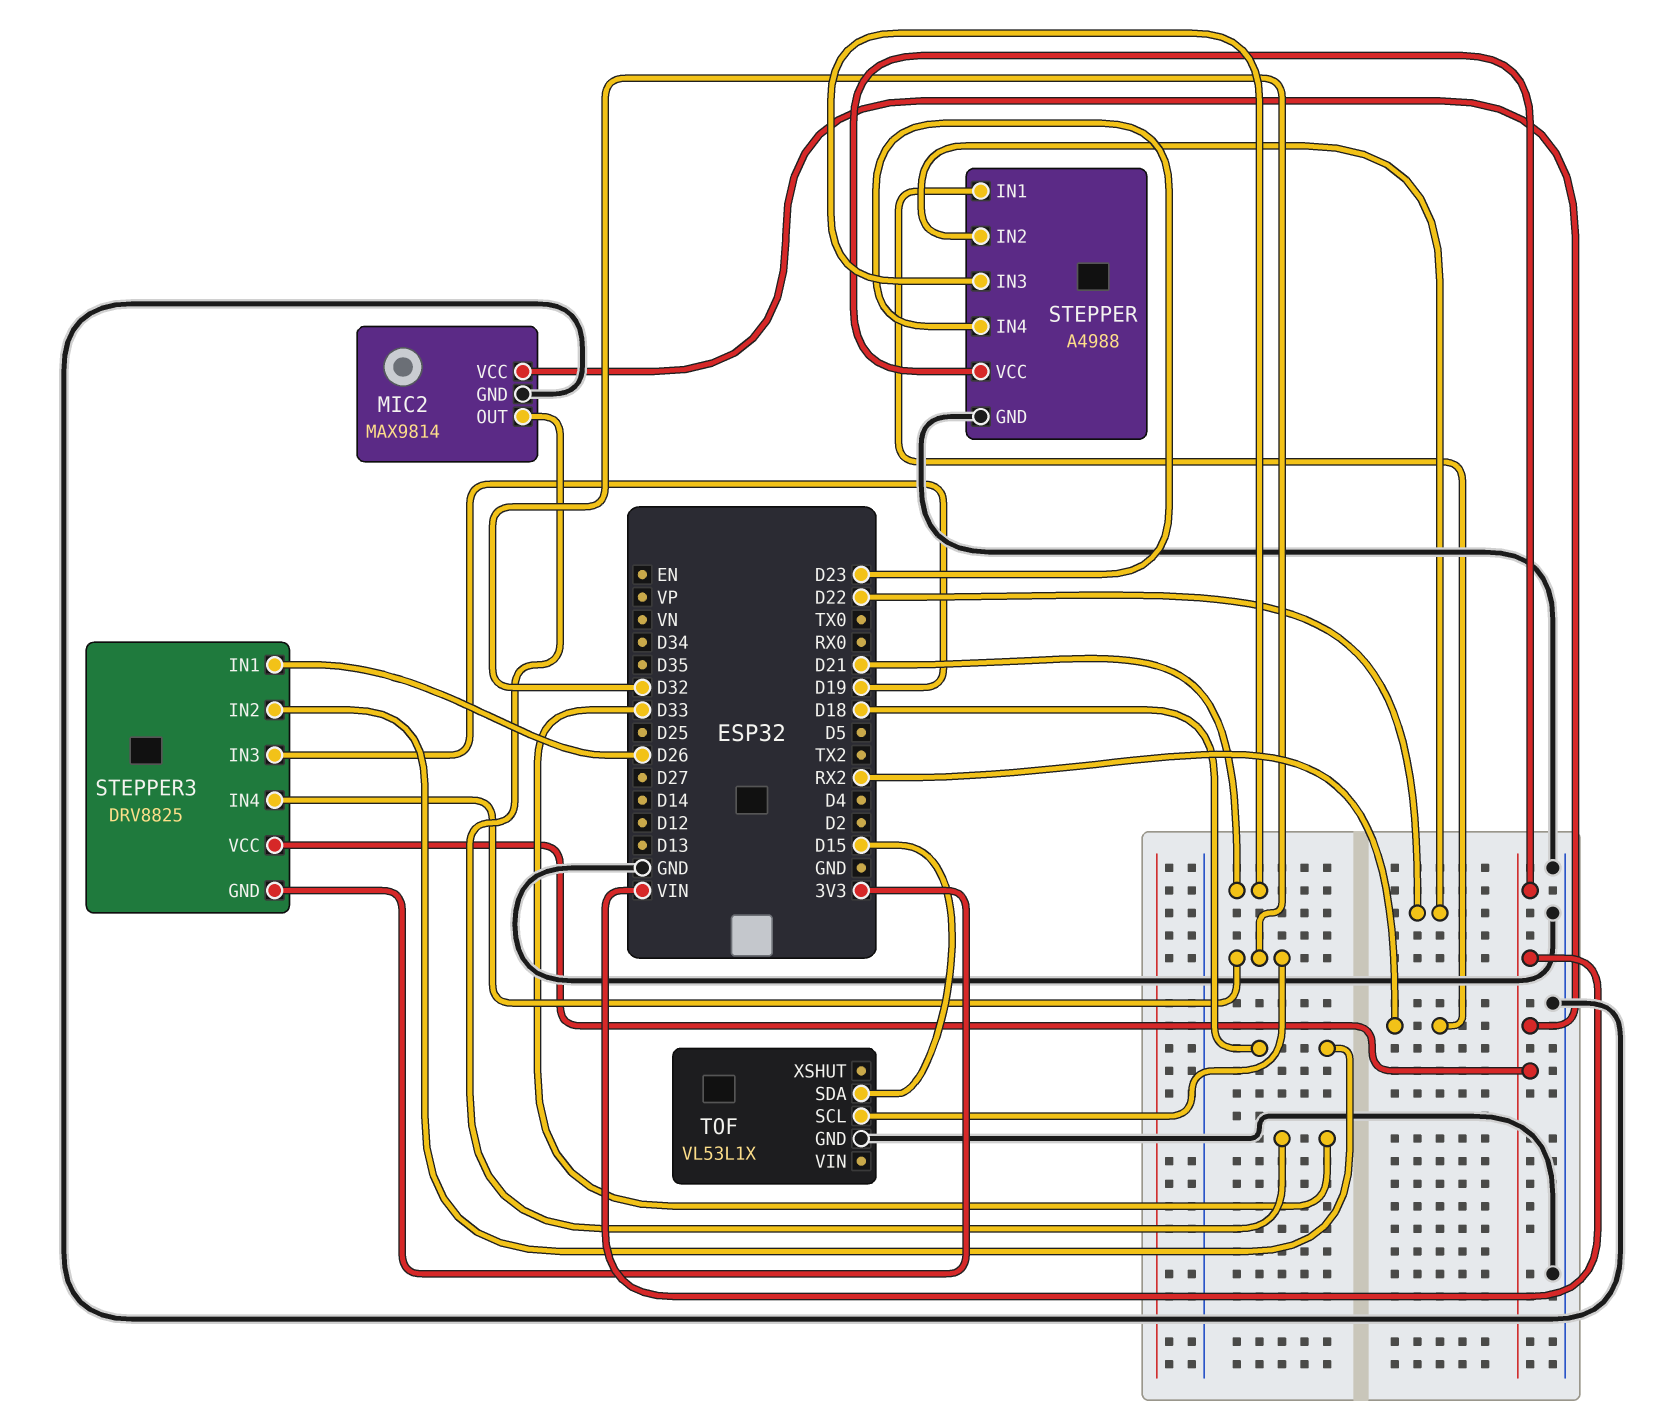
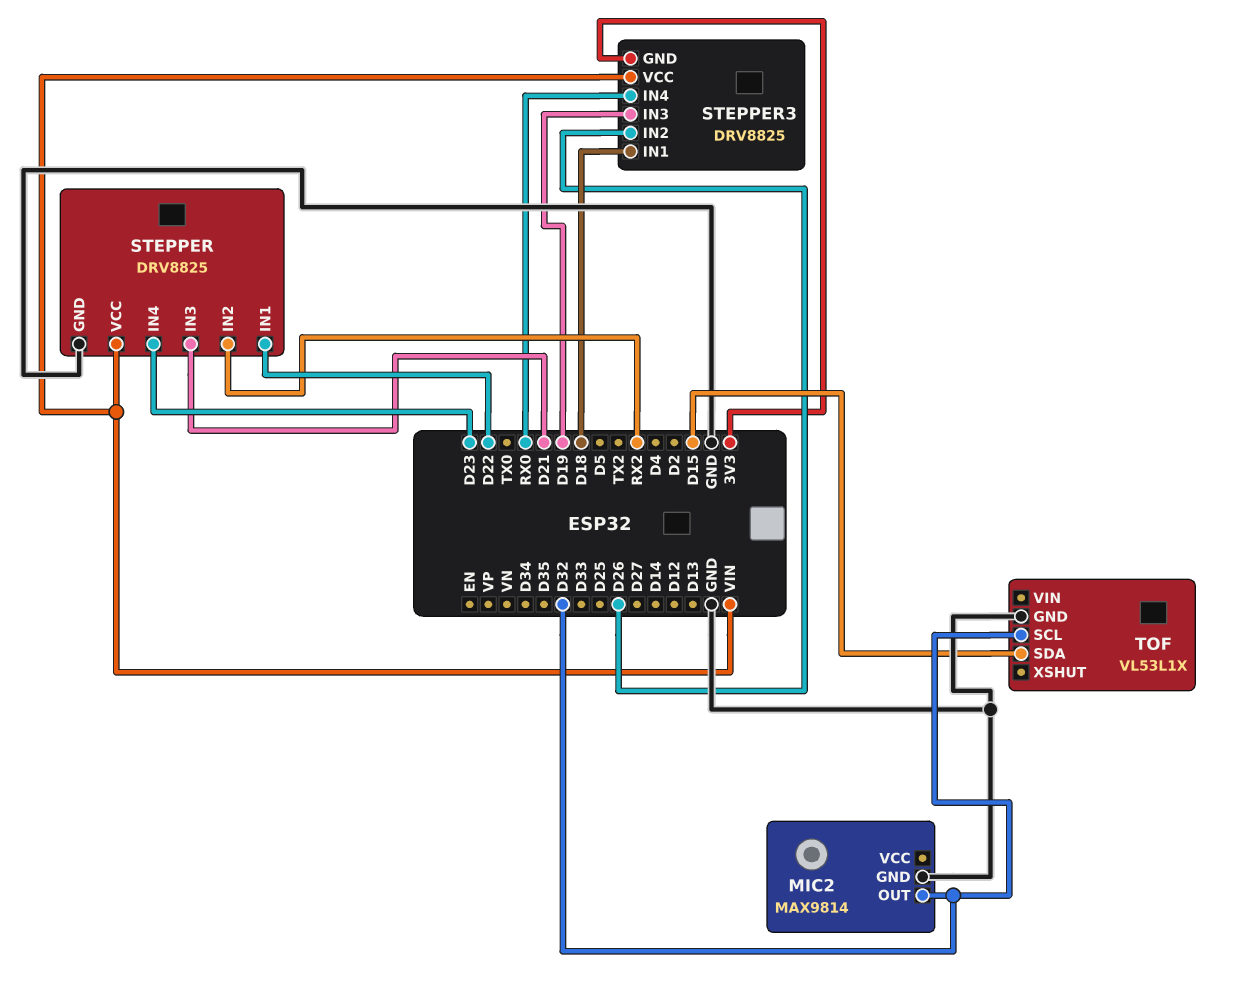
MIC2 pin OUT: D33 -> D32
MIC2 pin VCC: VIN -> none
STEPPER: A4988 -> DRV8825
STEPPER pin IN1: RX2 -> D22
STEPPER pin IN2: D22 -> RX2
STEPPER3 pin IN1: D26 -> D18
STEPPER3 pin IN2: D18 -> D26
STEPPER3 pin IN4: D32 -> RX0

